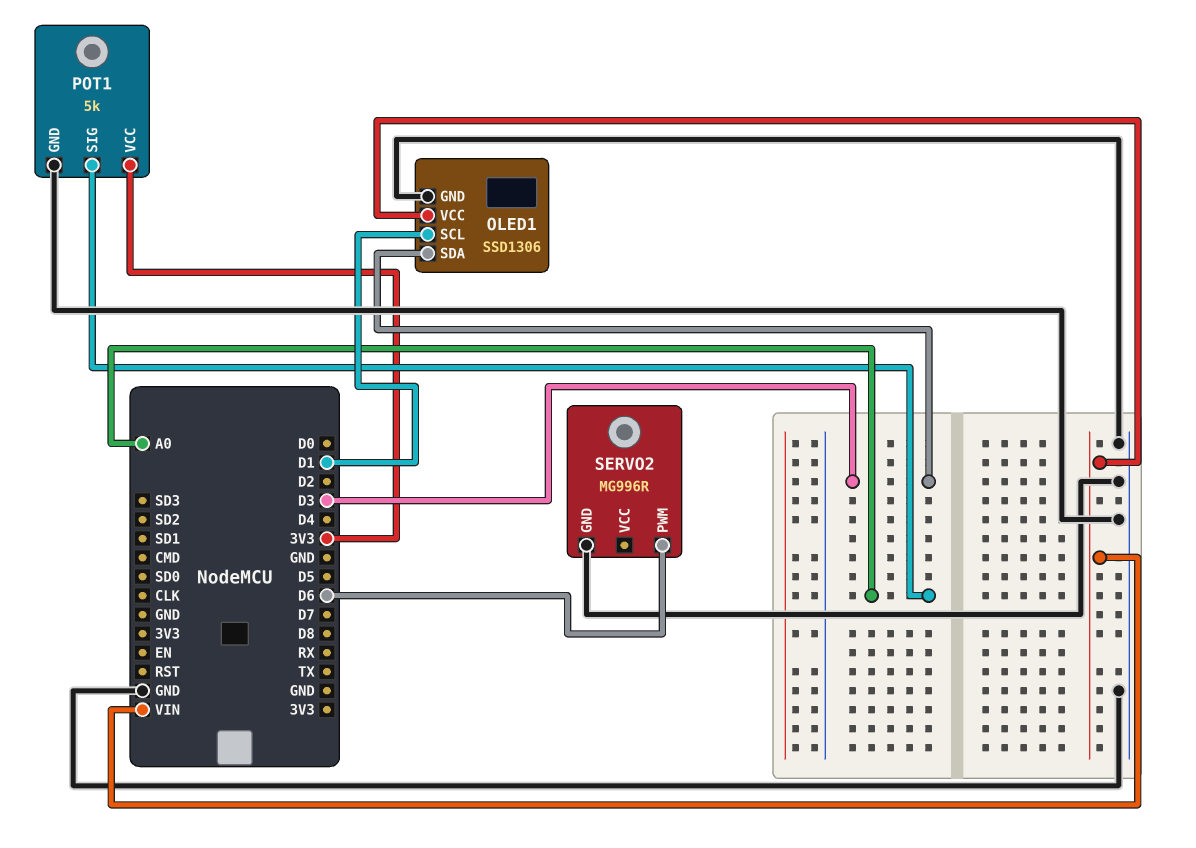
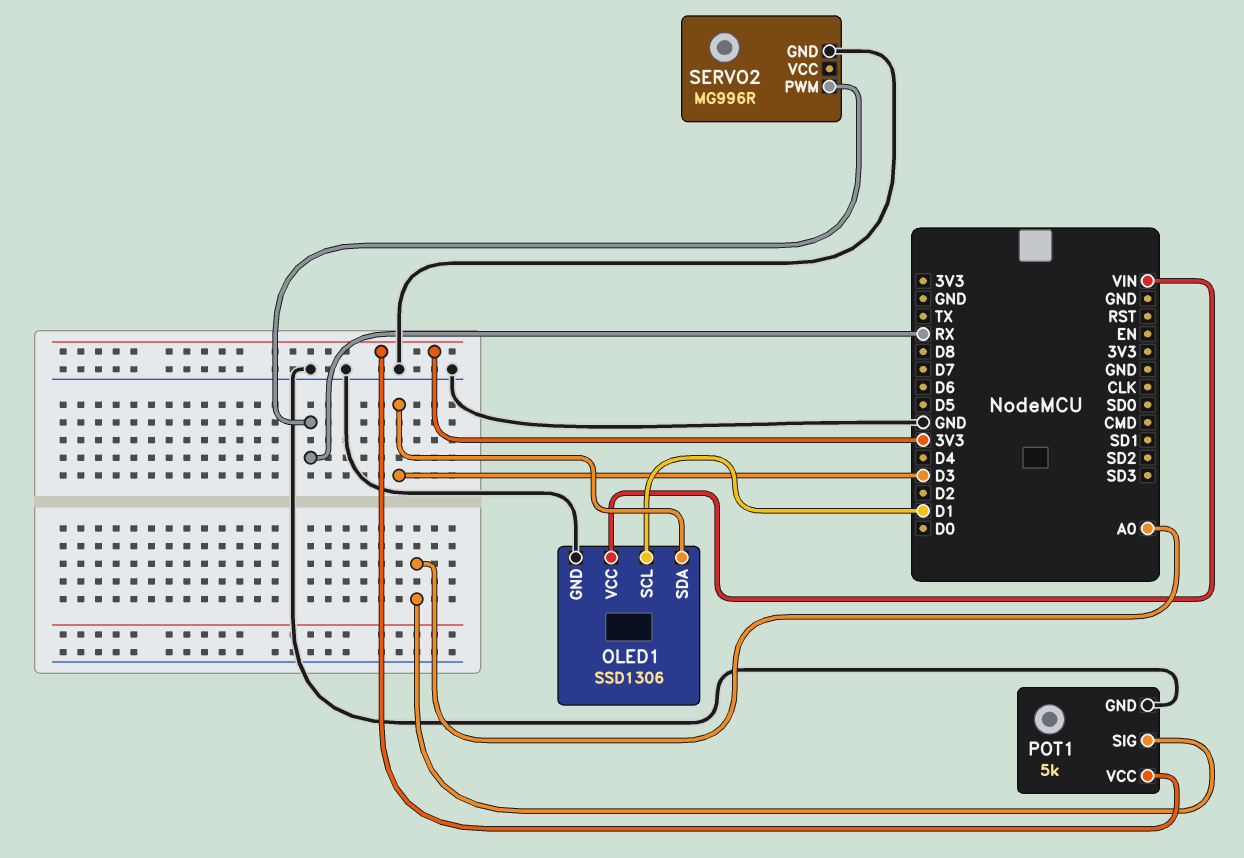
SERVO2 pin PWM: D6 -> RX

